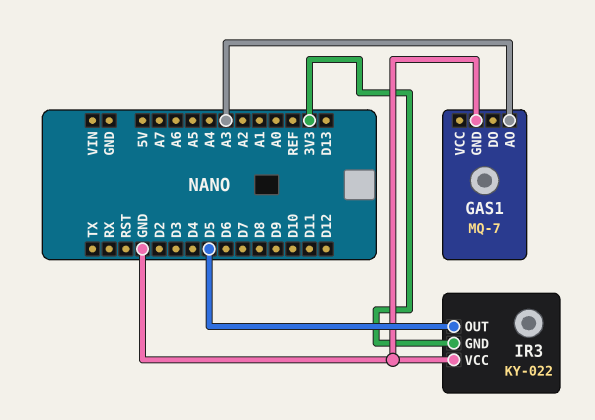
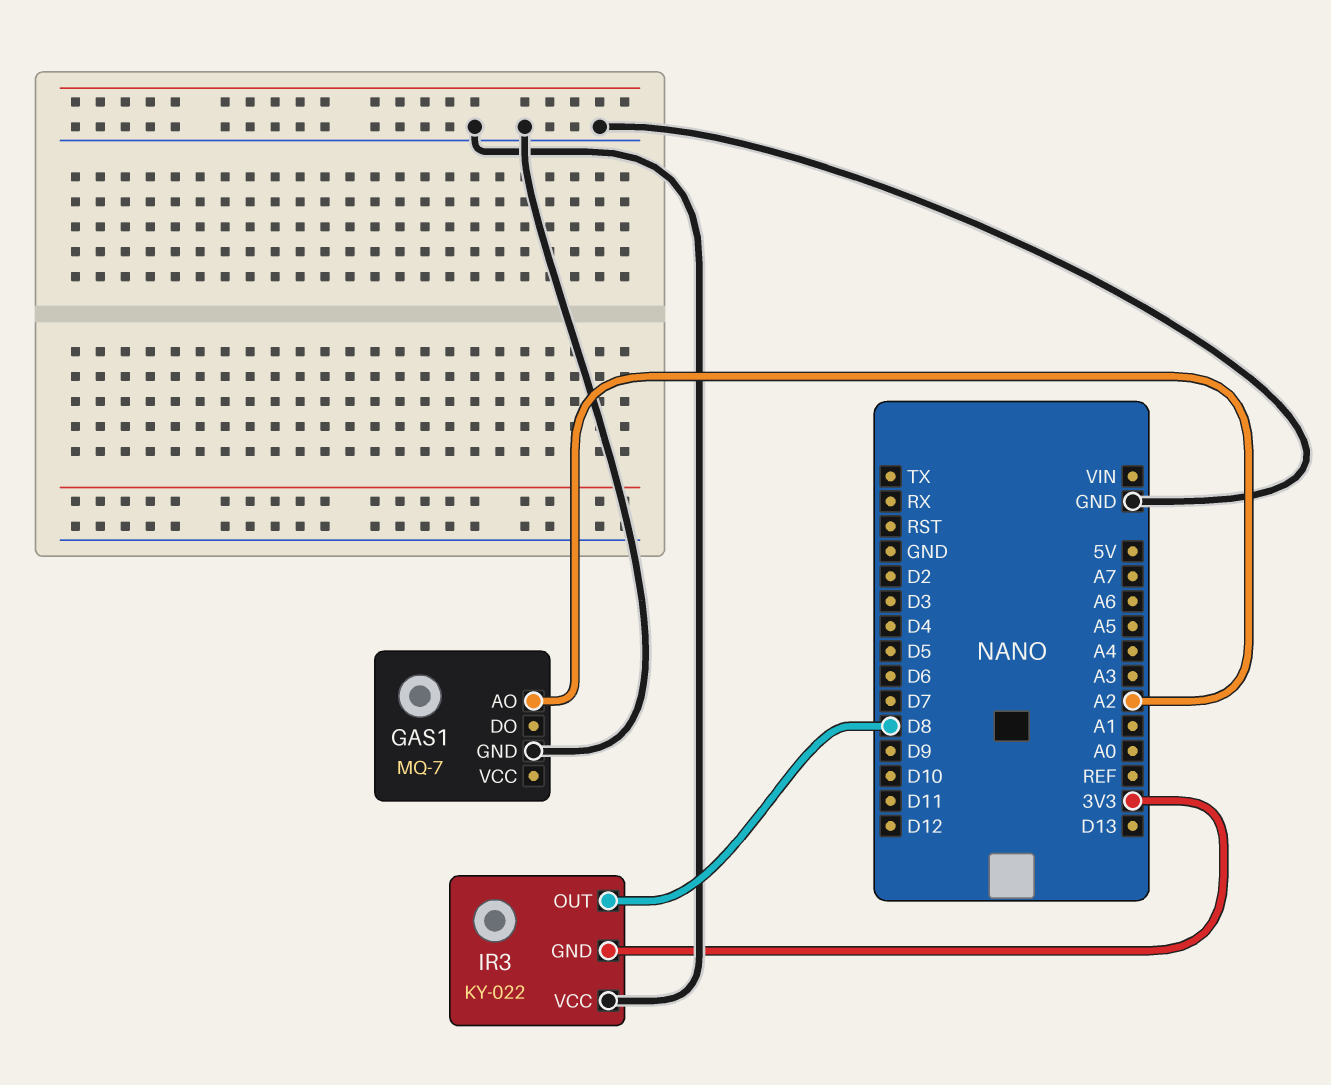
GAS1 pin AO: A3 -> A2
IR3 pin OUT: D5 -> D8

